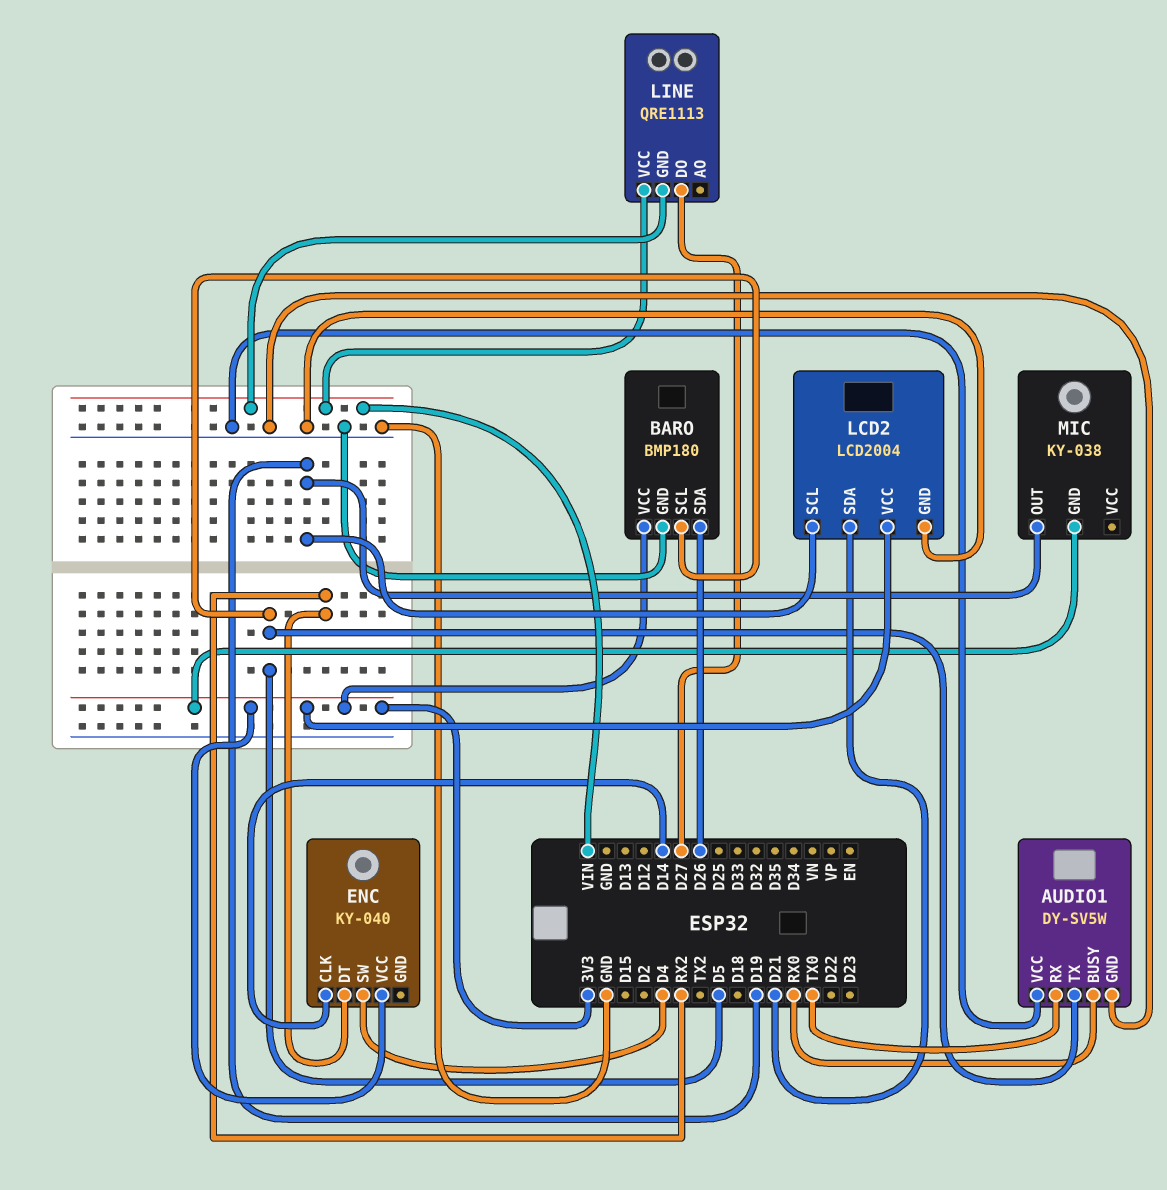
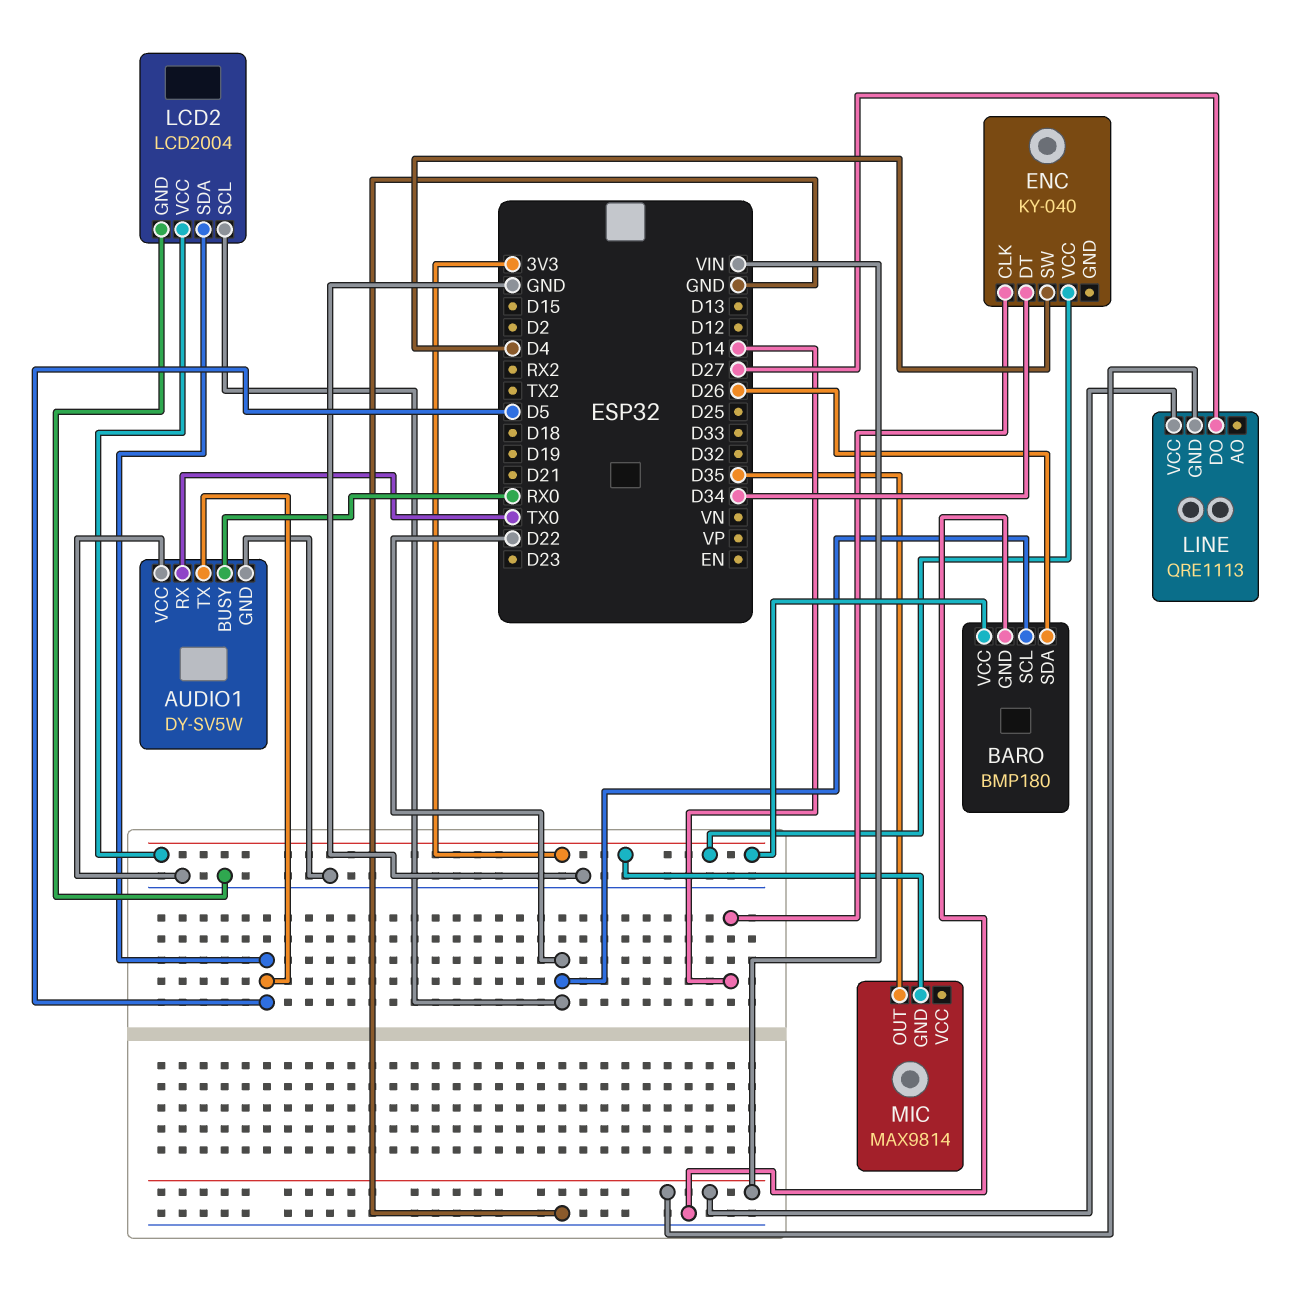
BARO pin SCL: D5 -> D22
ENC pin DT: RX2 -> D34
LCD2 pin SCL: D19 -> D22
LCD2 pin SDA: D21 -> D5
MIC: KY-038 -> MAX9814
MIC pin OUT: D19 -> D35

